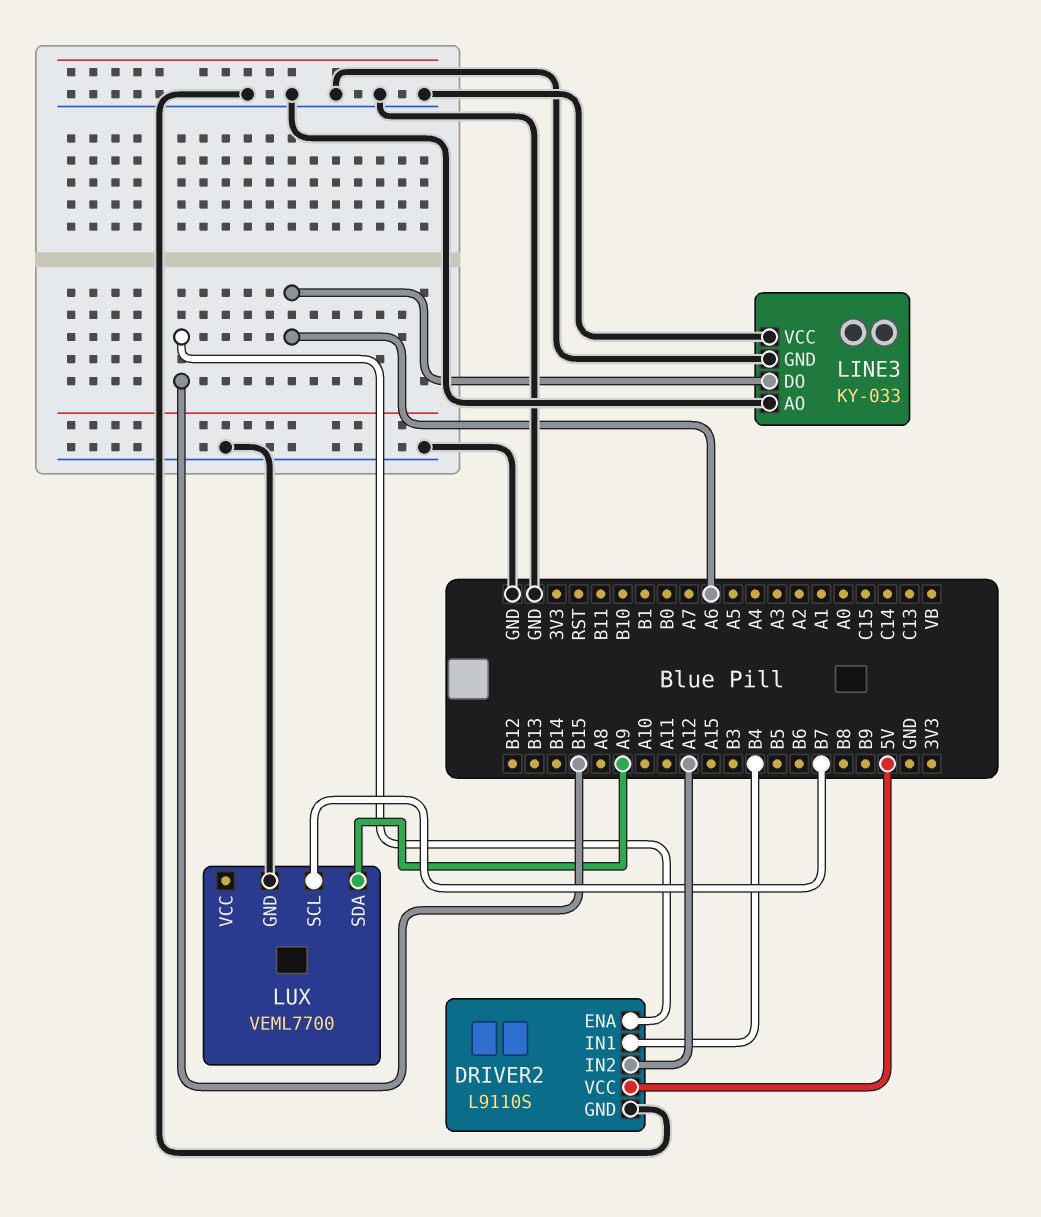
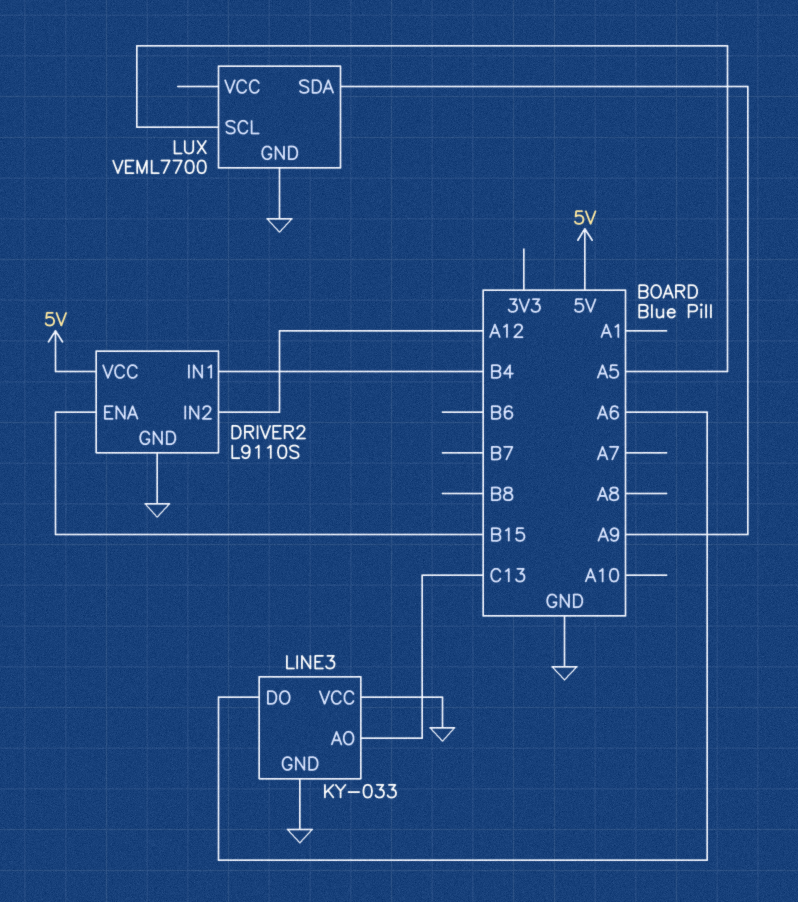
LINE3 pin AO: GND -> C13
LUX pin SCL: B7 -> A5

